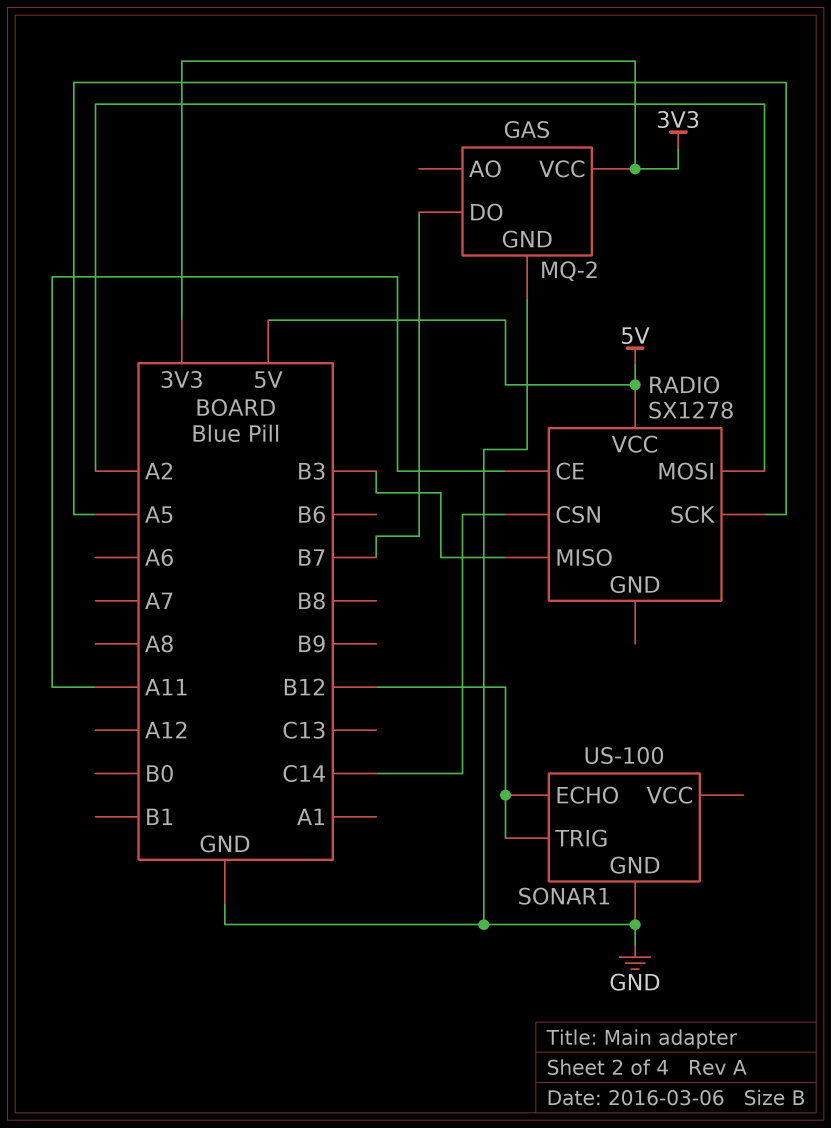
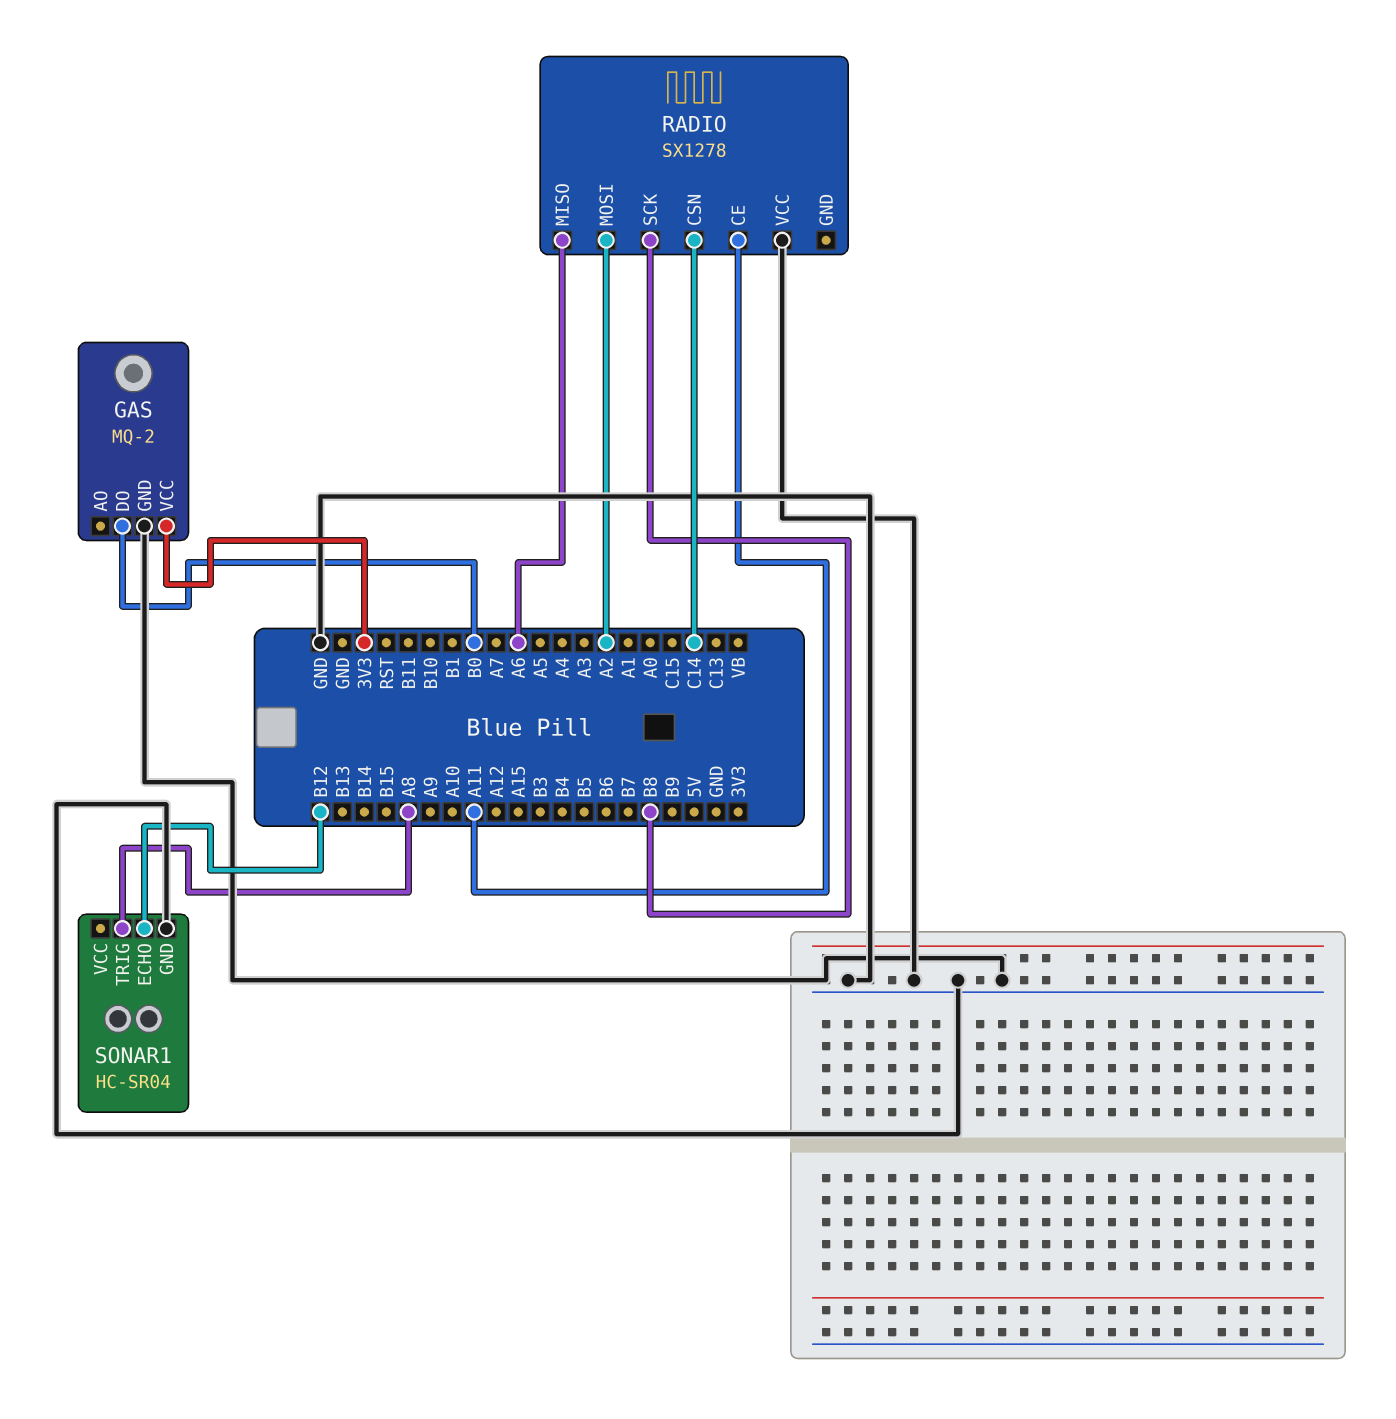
GAS pin DO: B7 -> B0
RADIO pin MISO: B3 -> A6
RADIO pin SCK: A5 -> B8
RADIO pin VCC: 5V -> GND
SONAR1: US-100 -> HC-SR04
SONAR1 pin TRIG: B12 -> A8

